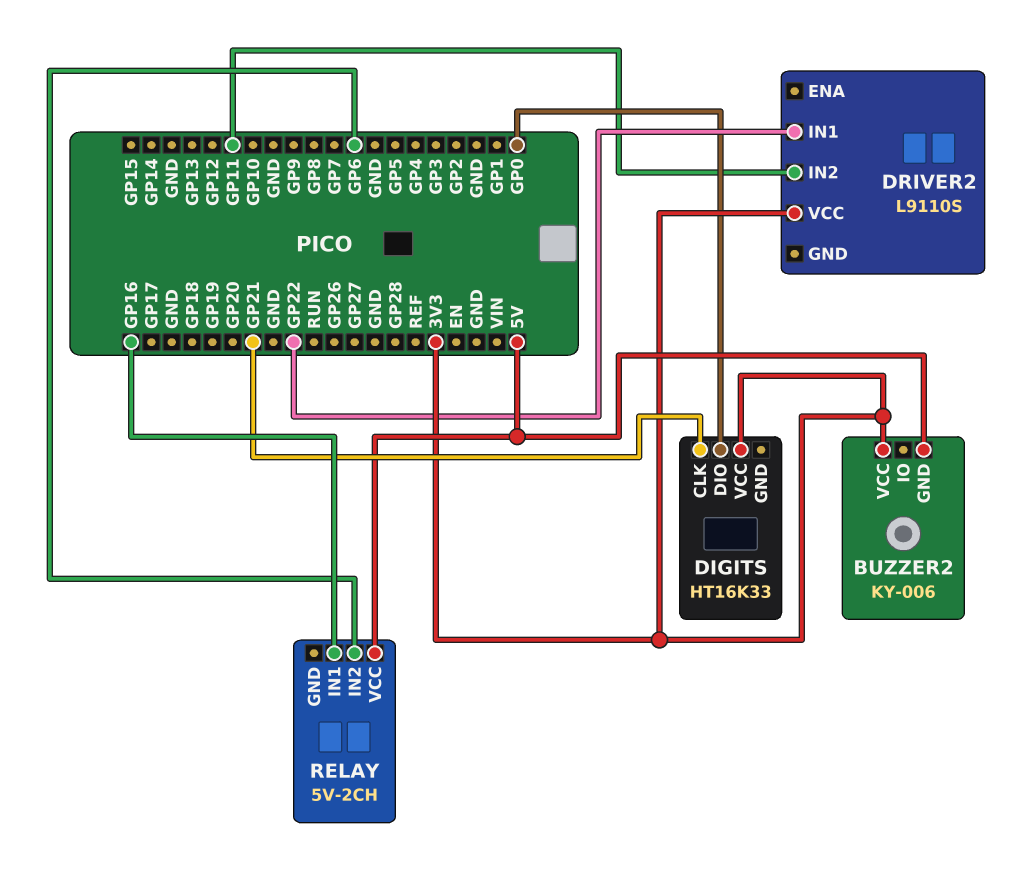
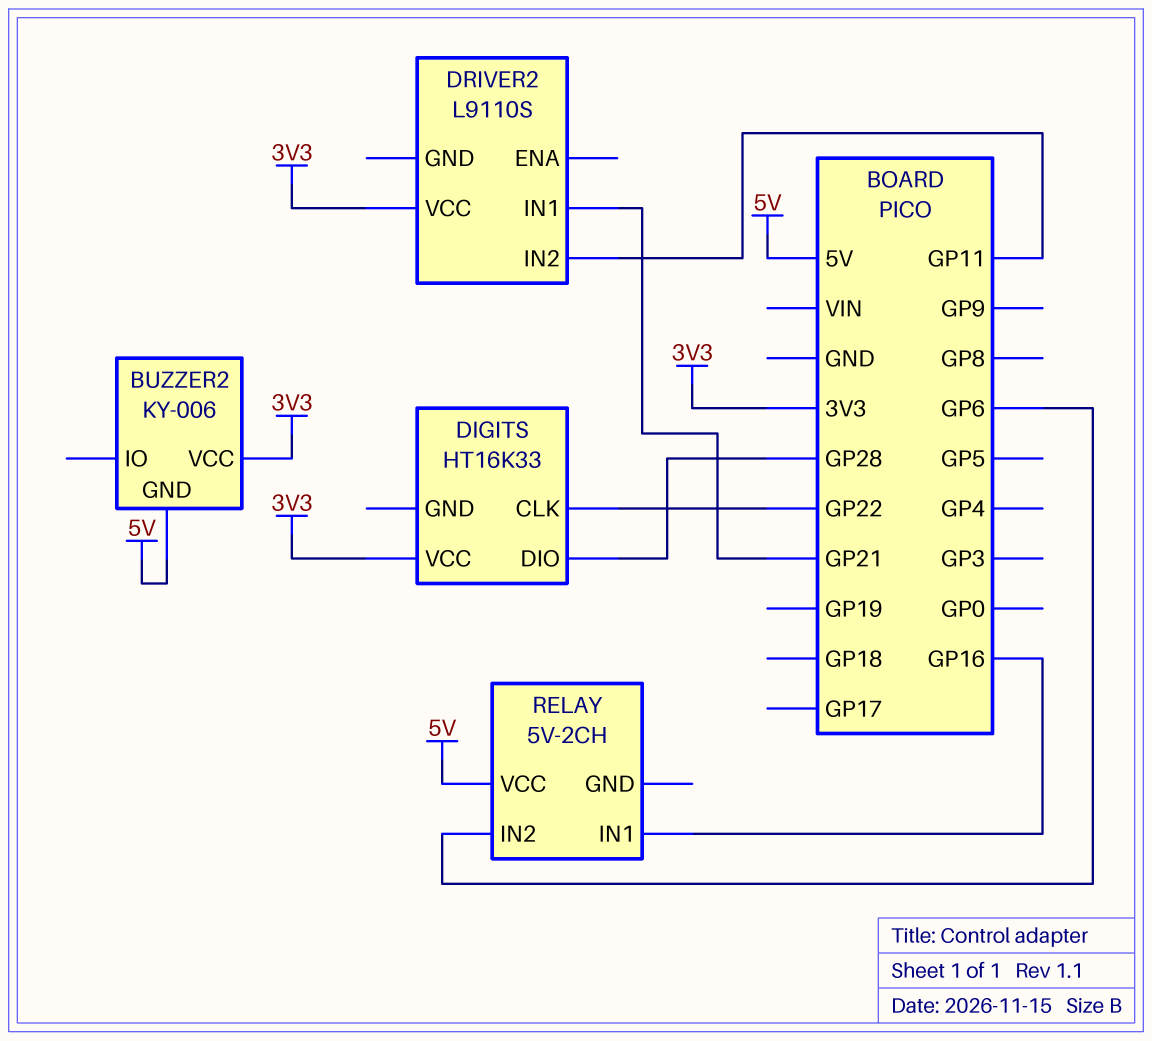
DIGITS pin CLK: GP21 -> GP22
DIGITS pin DIO: GP0 -> GP28
DRIVER2 pin IN1: GP22 -> GP21

